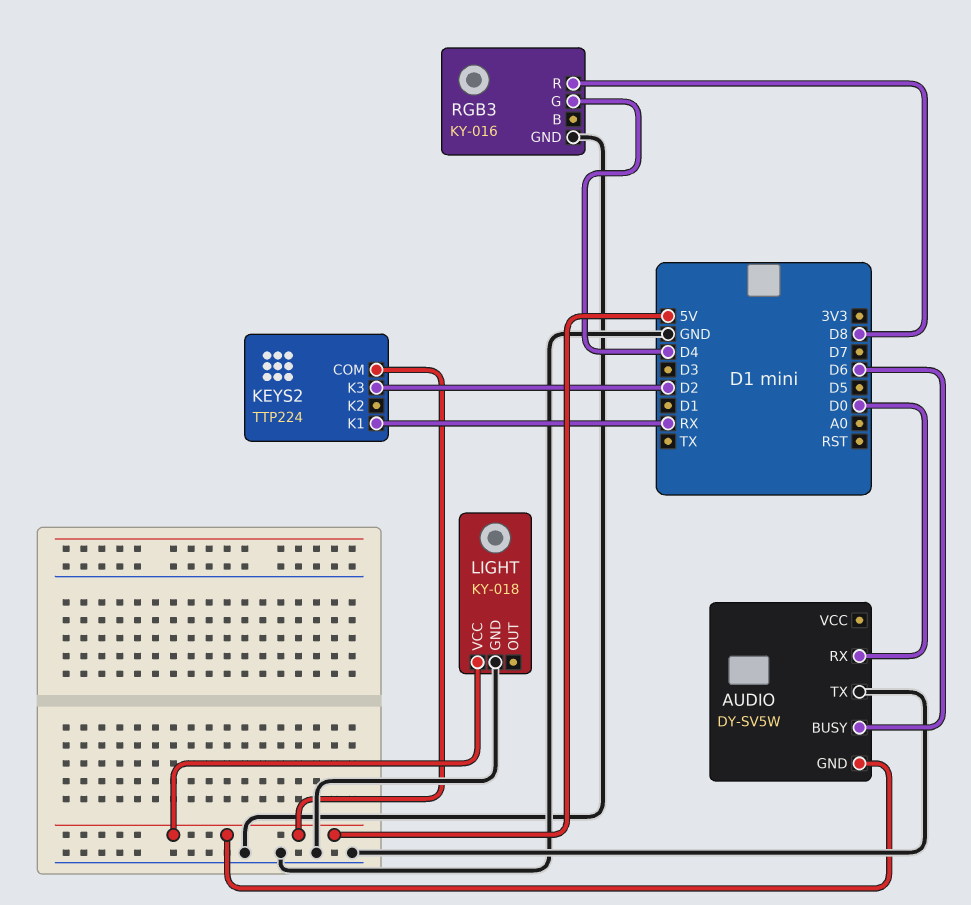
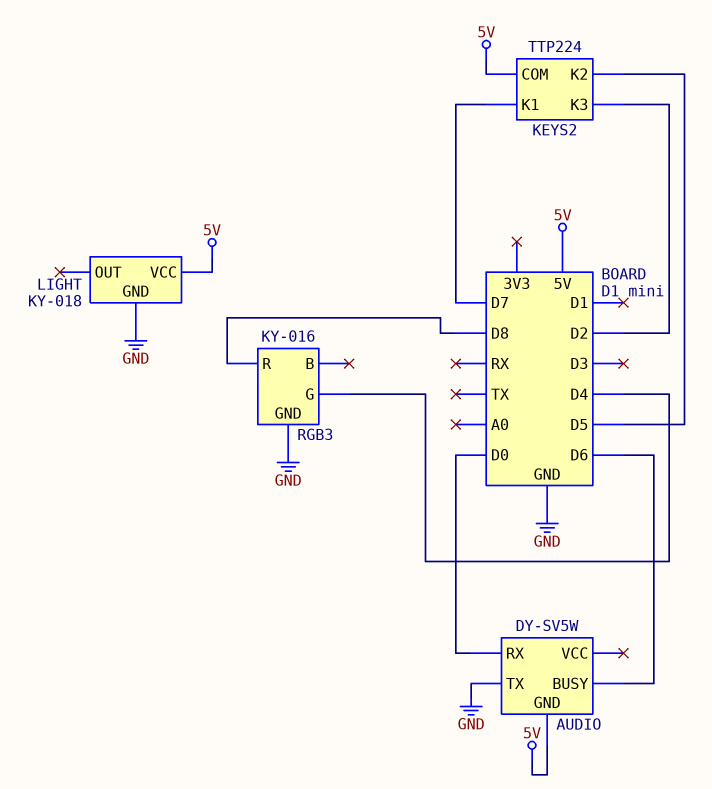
KEYS2 pin K1: RX -> D7
KEYS2 pin K2: none -> D5

